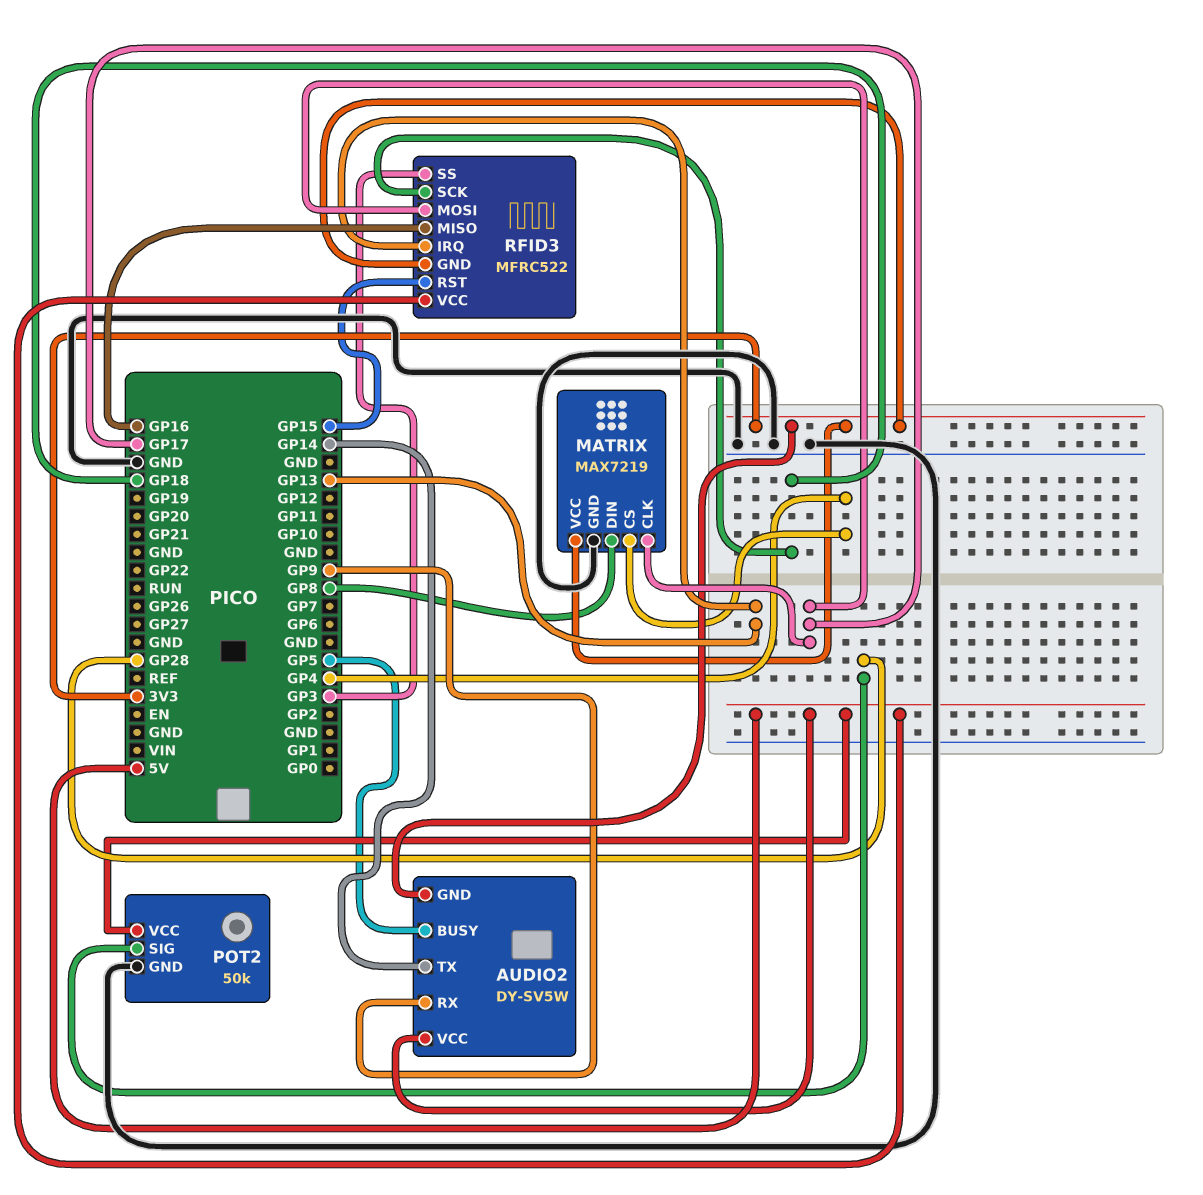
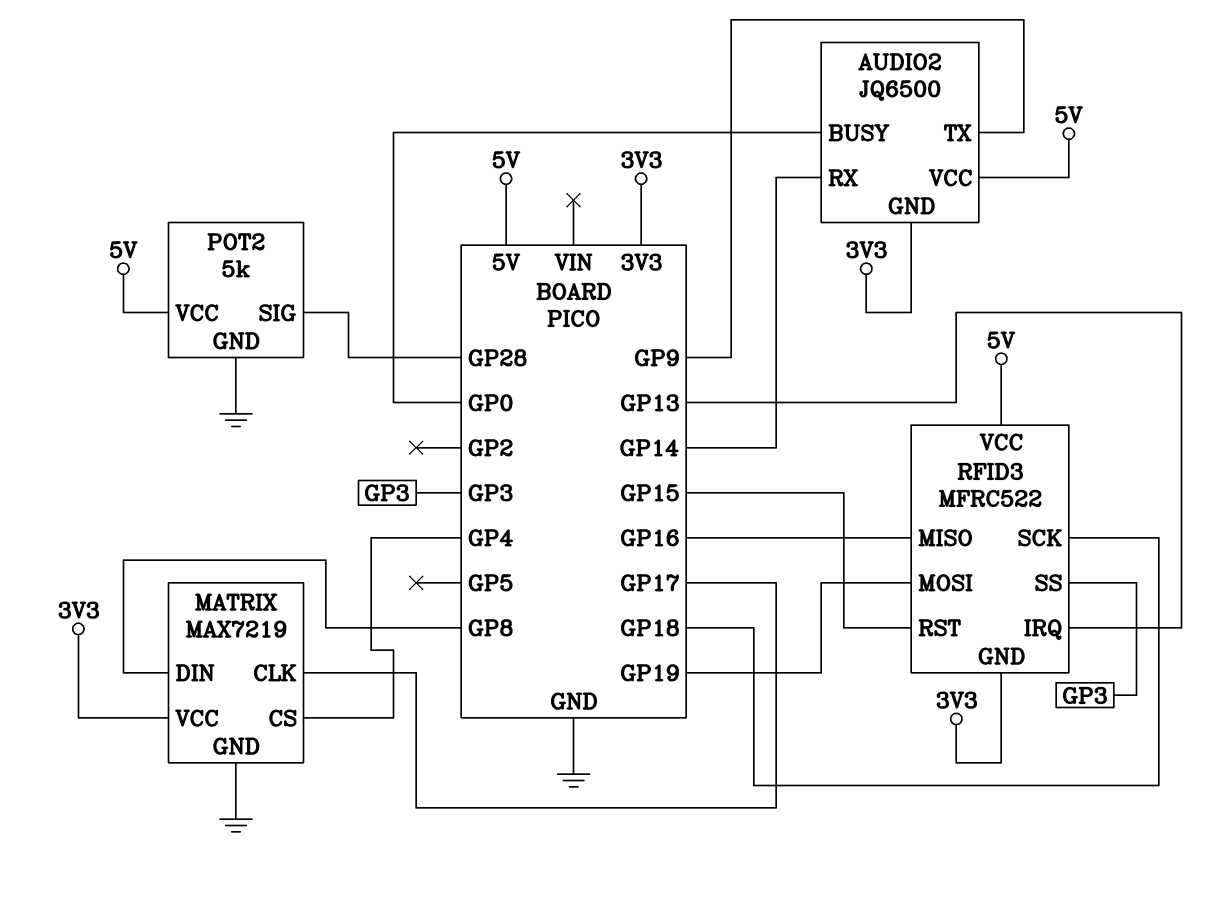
AUDIO2: DY-SV5W -> JQ6500
AUDIO2 pin BUSY: GP5 -> GP0
AUDIO2 pin RX: GP9 -> GP14
AUDIO2 pin TX: GP14 -> GP9
POT2: 50k -> 5k
RFID3 pin MOSI: GP17 -> GP19

